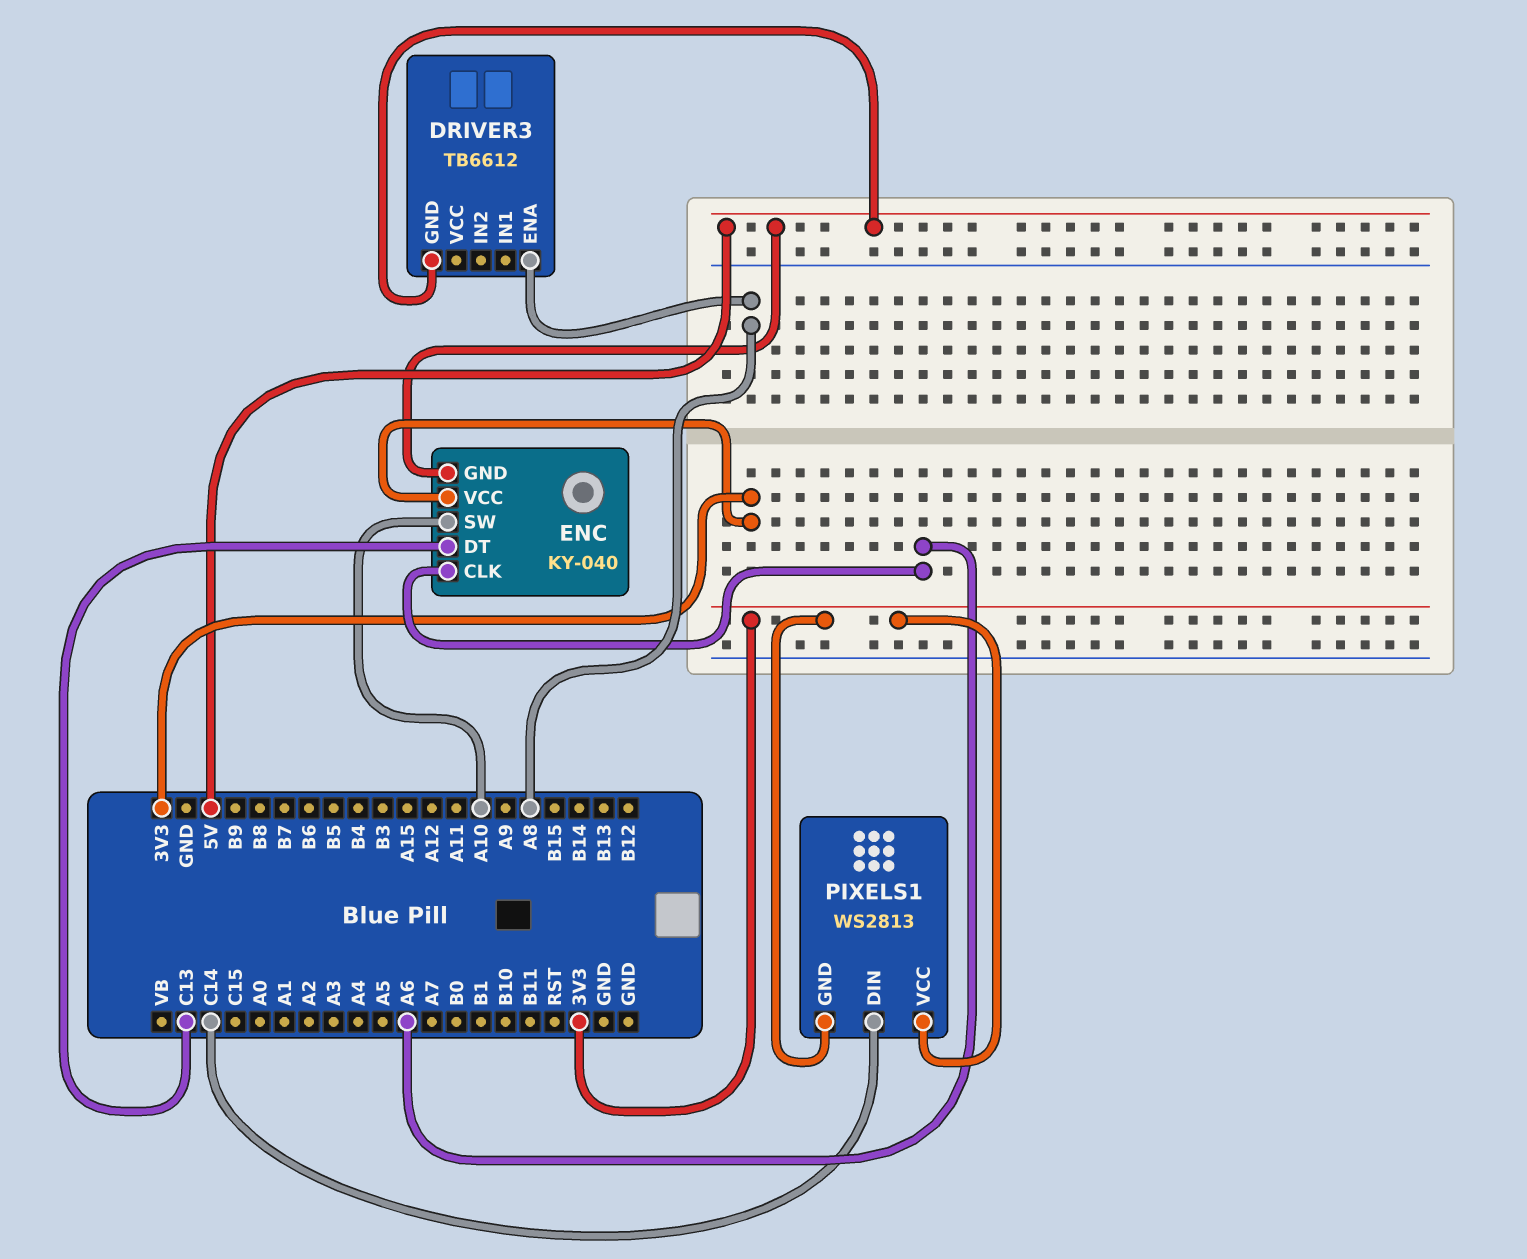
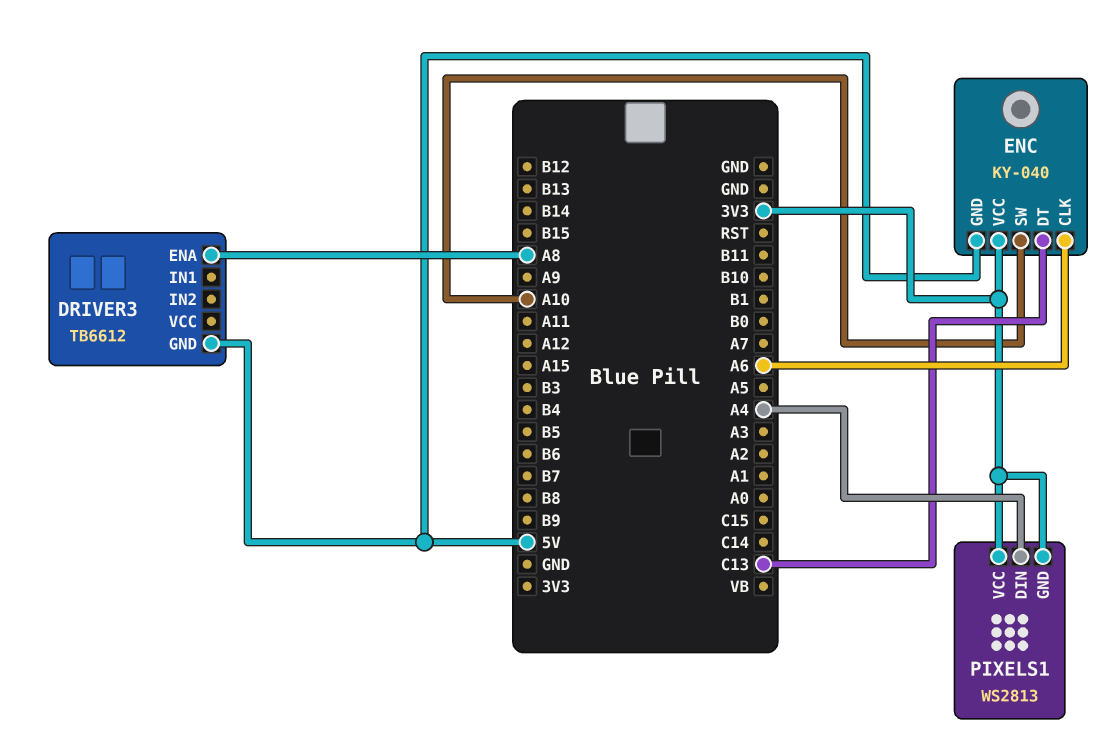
PIXELS1 pin DIN: C14 -> A4

